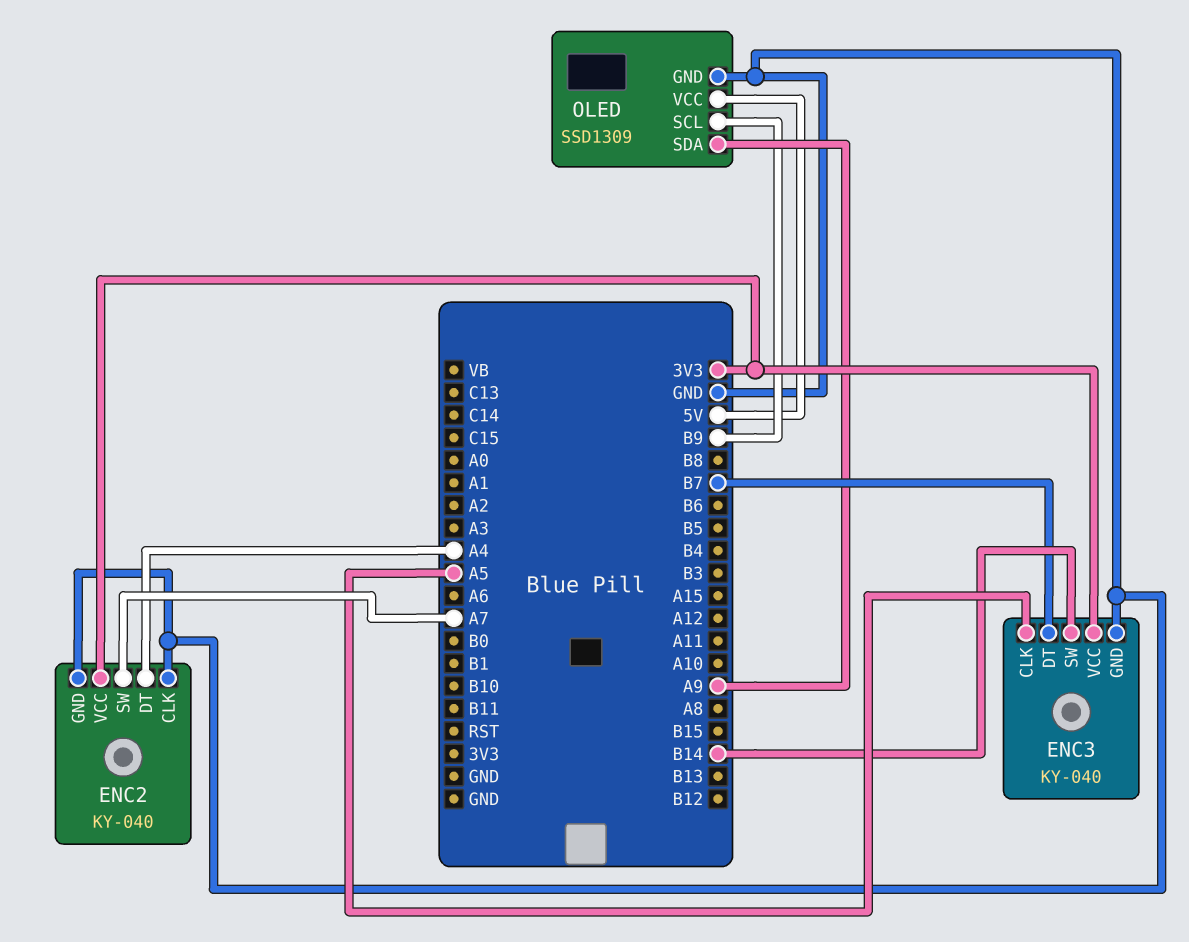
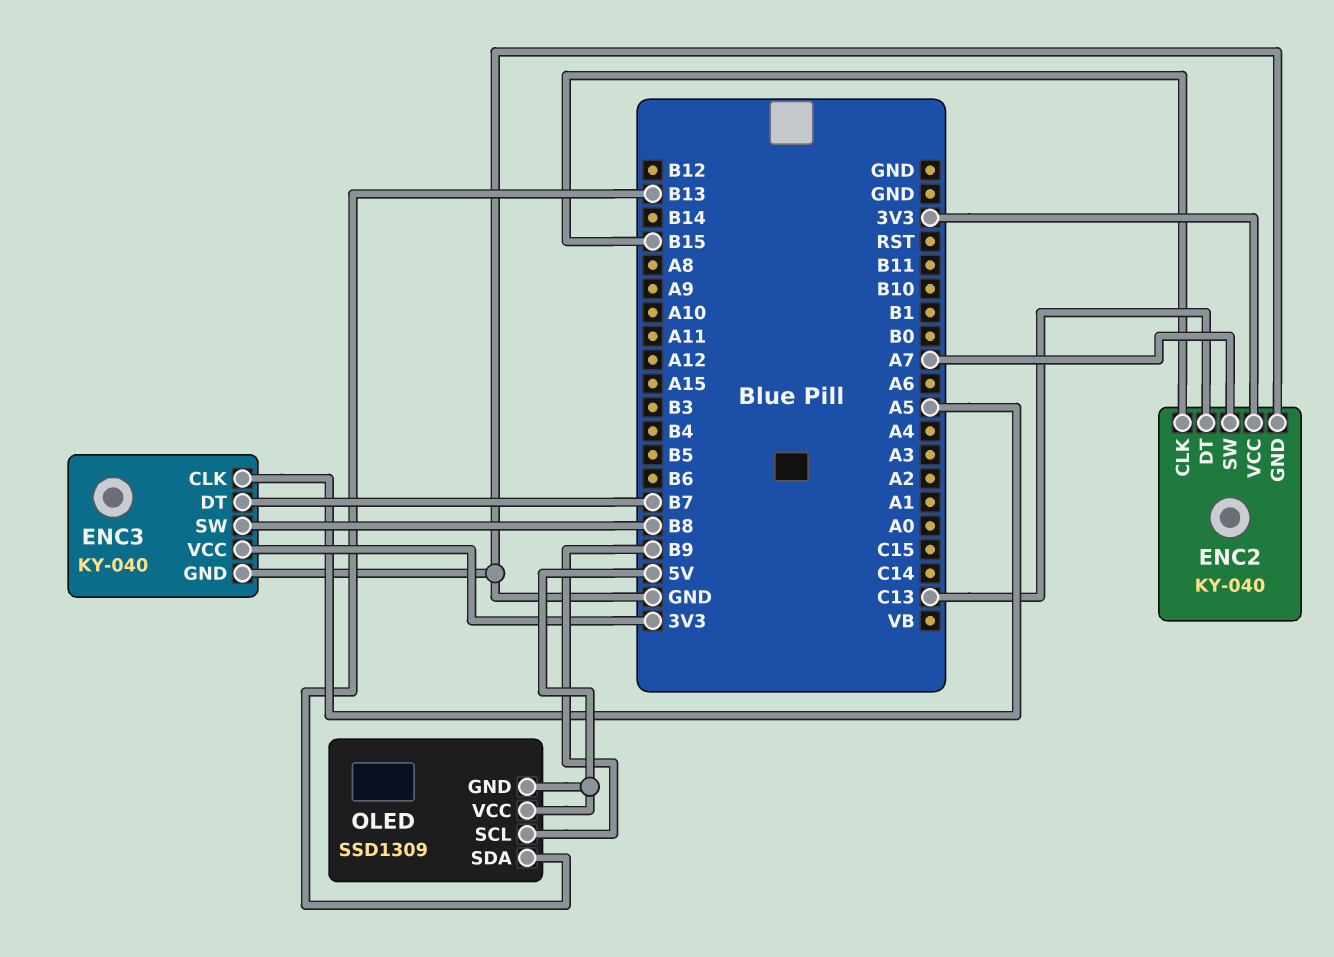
ENC2 pin CLK: GND -> B15
ENC2 pin DT: A4 -> C13
ENC3 pin SW: B14 -> B8
OLED pin GND: GND -> 5V
OLED pin SDA: A9 -> B13

